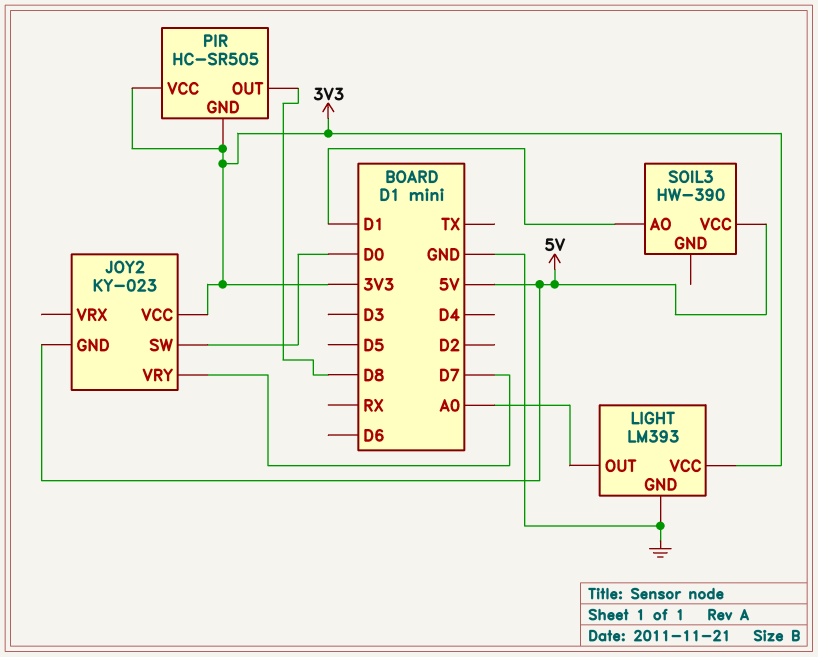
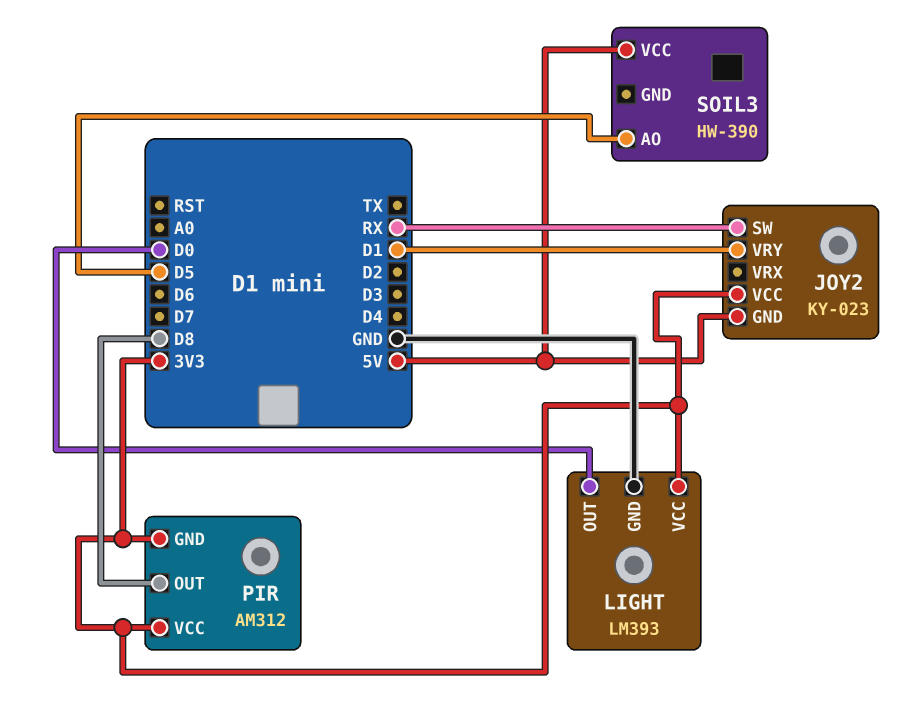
JOY2 pin SW: D0 -> RX
JOY2 pin VRY: D7 -> D1
LIGHT pin OUT: A0 -> D0
PIR: HC-SR505 -> AM312
SOIL3 pin AO: D1 -> D5

